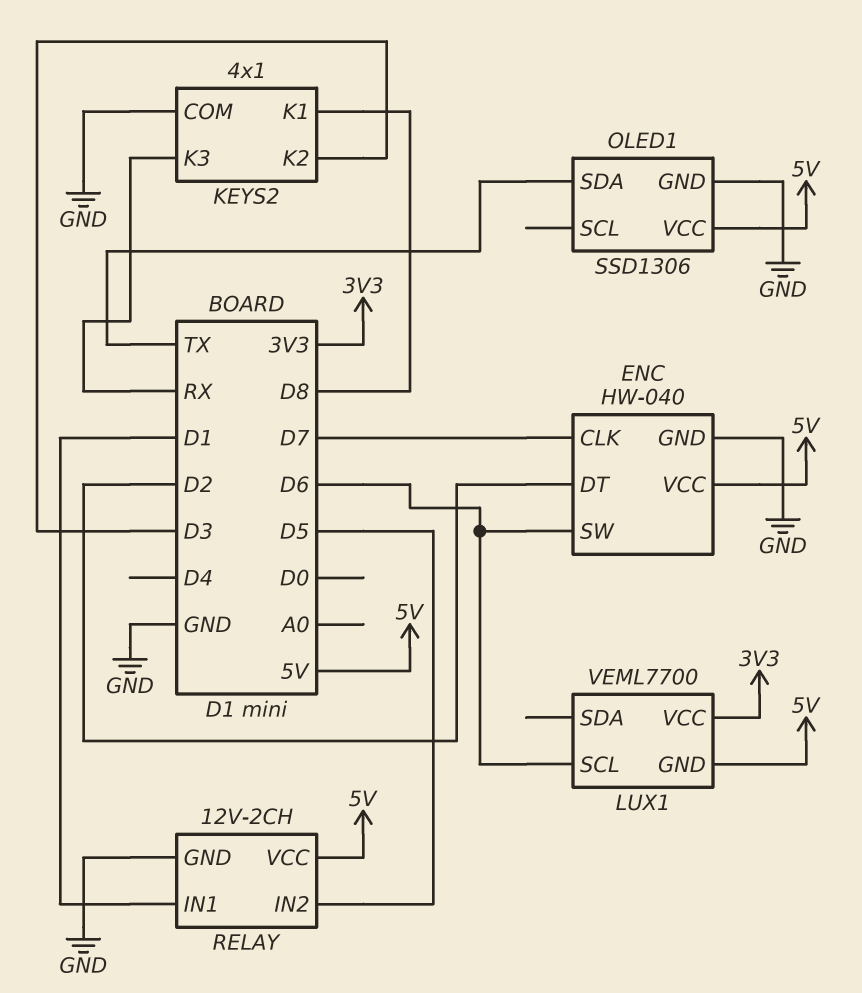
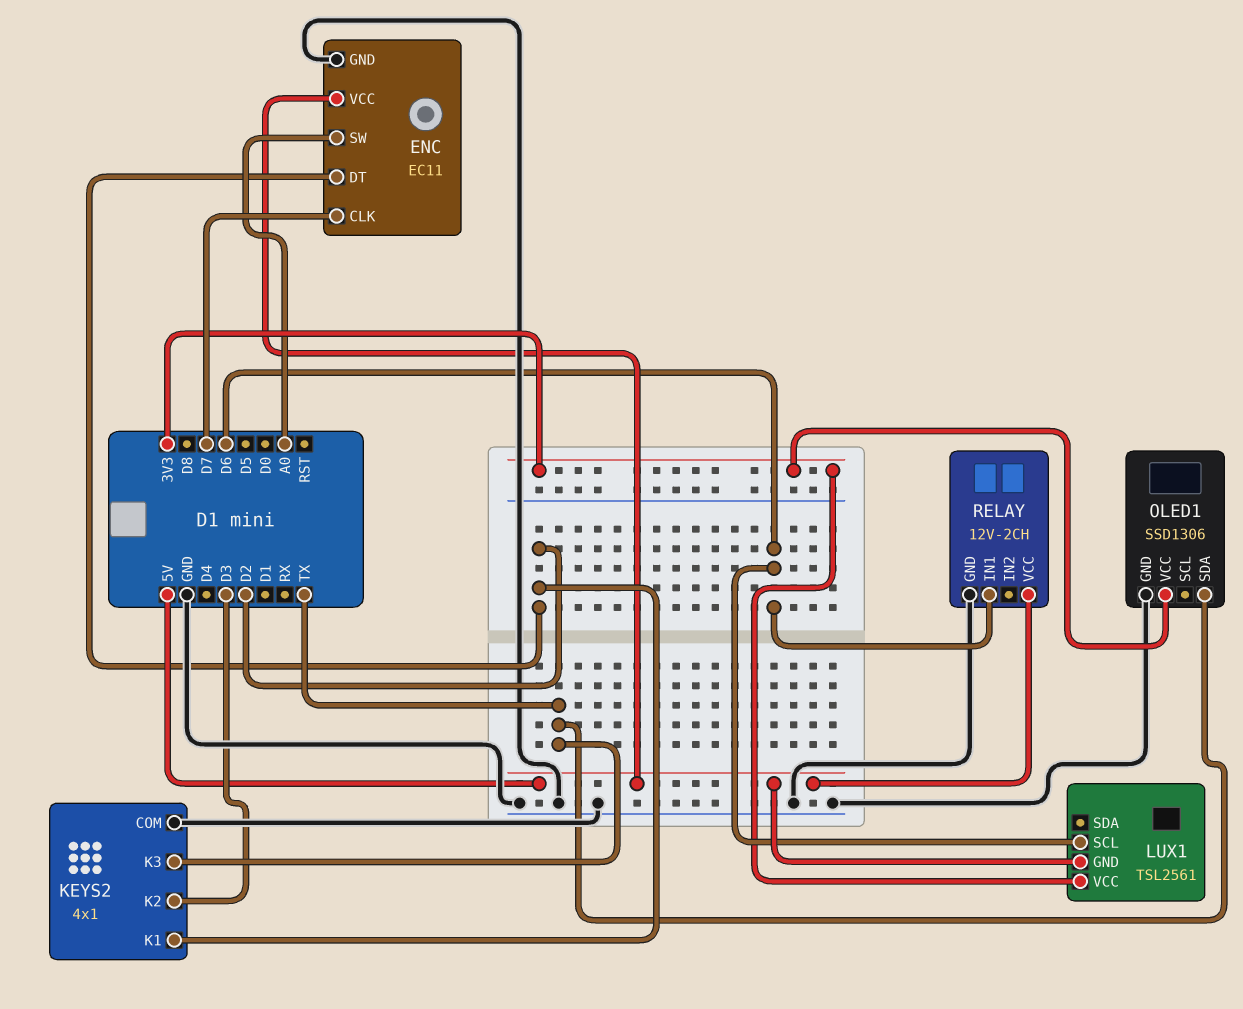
ENC: HW-040 -> EC11
ENC pin SW: D6 -> A0
KEYS2 pin K1: D8 -> D2
KEYS2 pin K3: RX -> TX
LUX1: VEML7700 -> TSL2561
OLED1 pin VCC: 5V -> 3V3
RELAY pin IN1: D1 -> D6
RELAY pin IN2: D5 -> none

